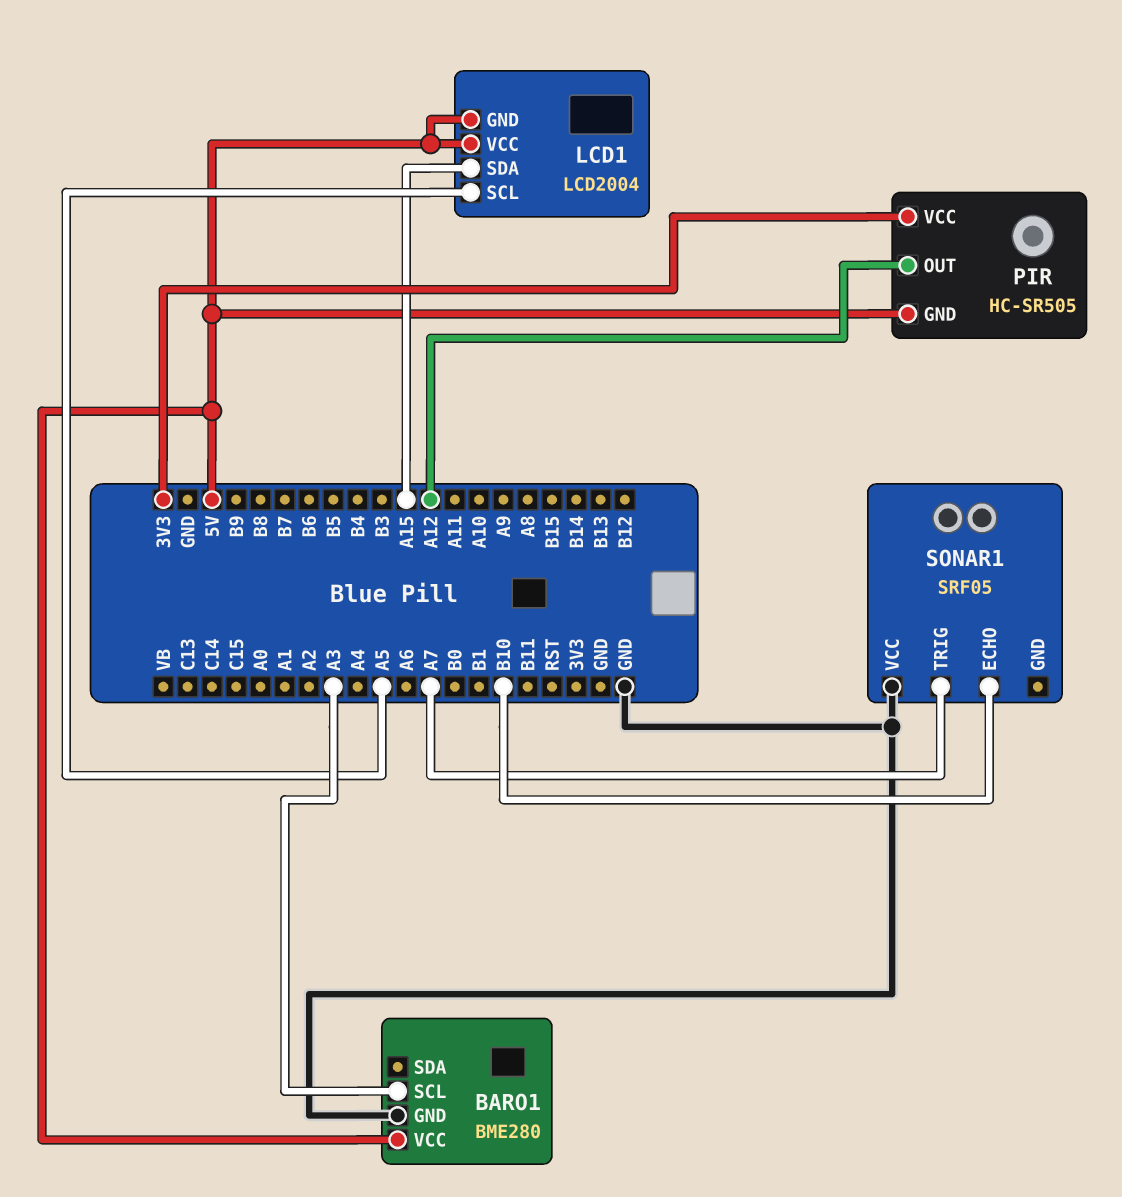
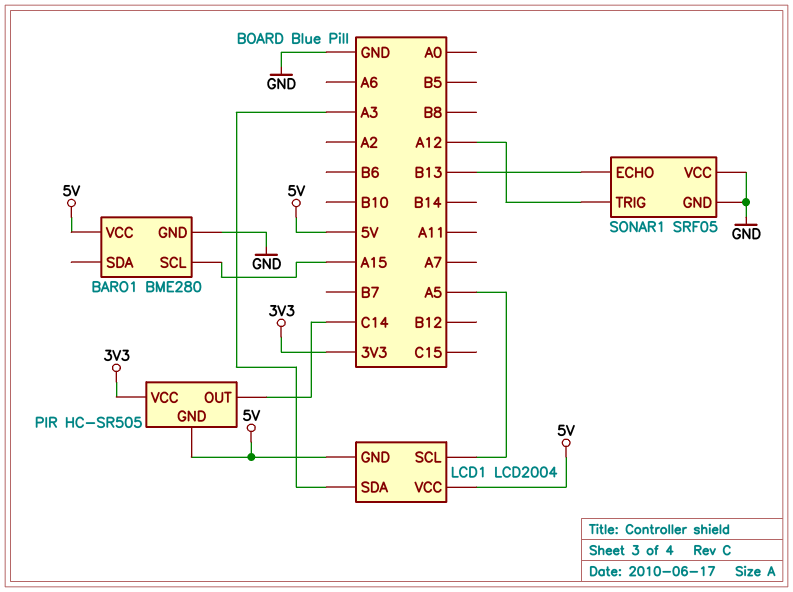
BARO1 pin SCL: A3 -> A15
LCD1 pin SDA: A15 -> A3
PIR pin OUT: A12 -> C14
SONAR1 pin ECHO: B10 -> B13
SONAR1 pin GND: none -> GND
SONAR1 pin TRIG: A7 -> A12

